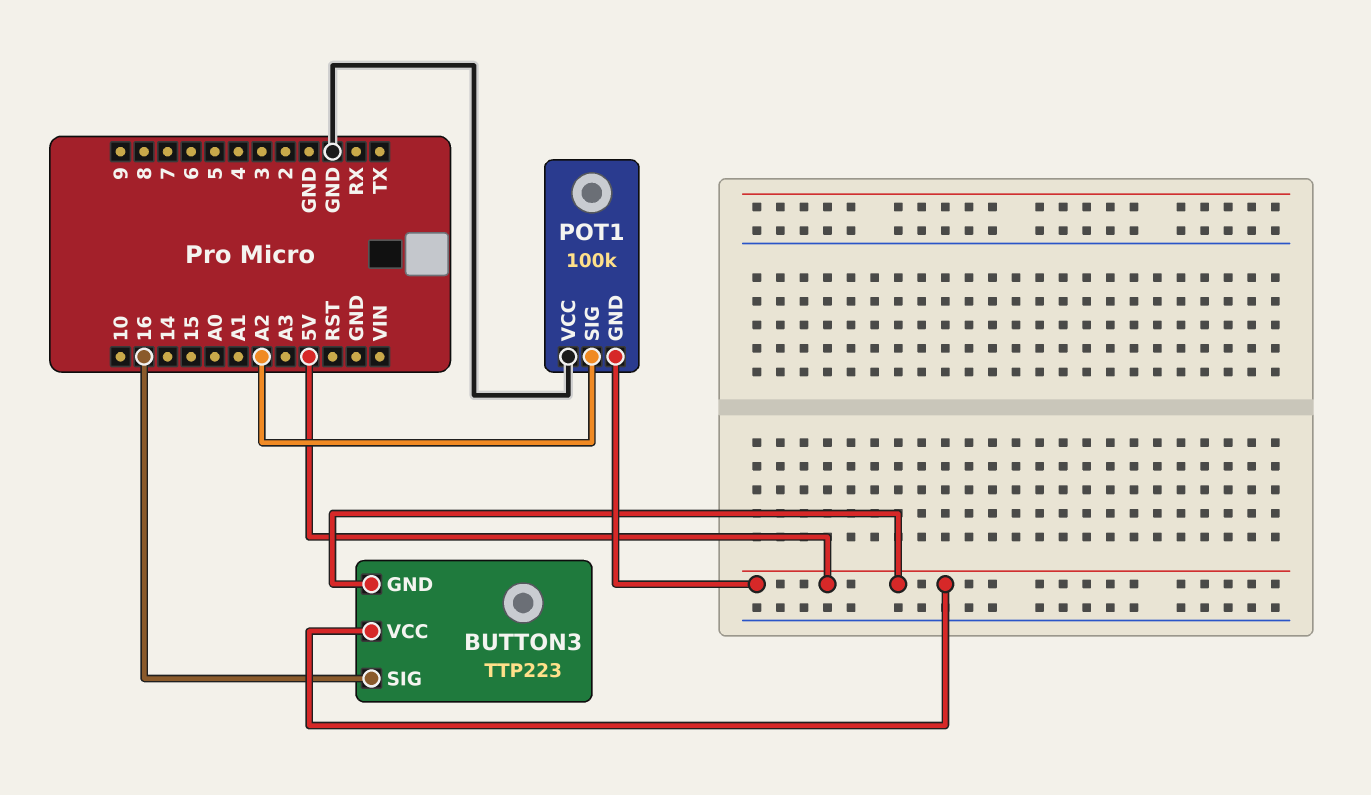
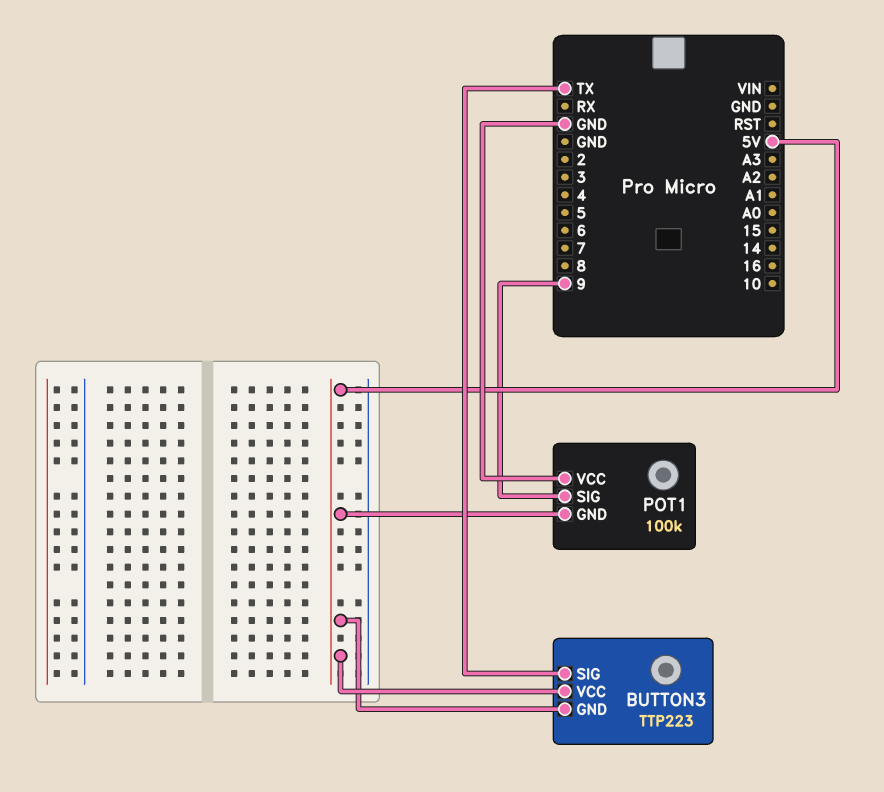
BUTTON3 pin SIG: 16 -> TX
POT1 pin SIG: A2 -> 9

